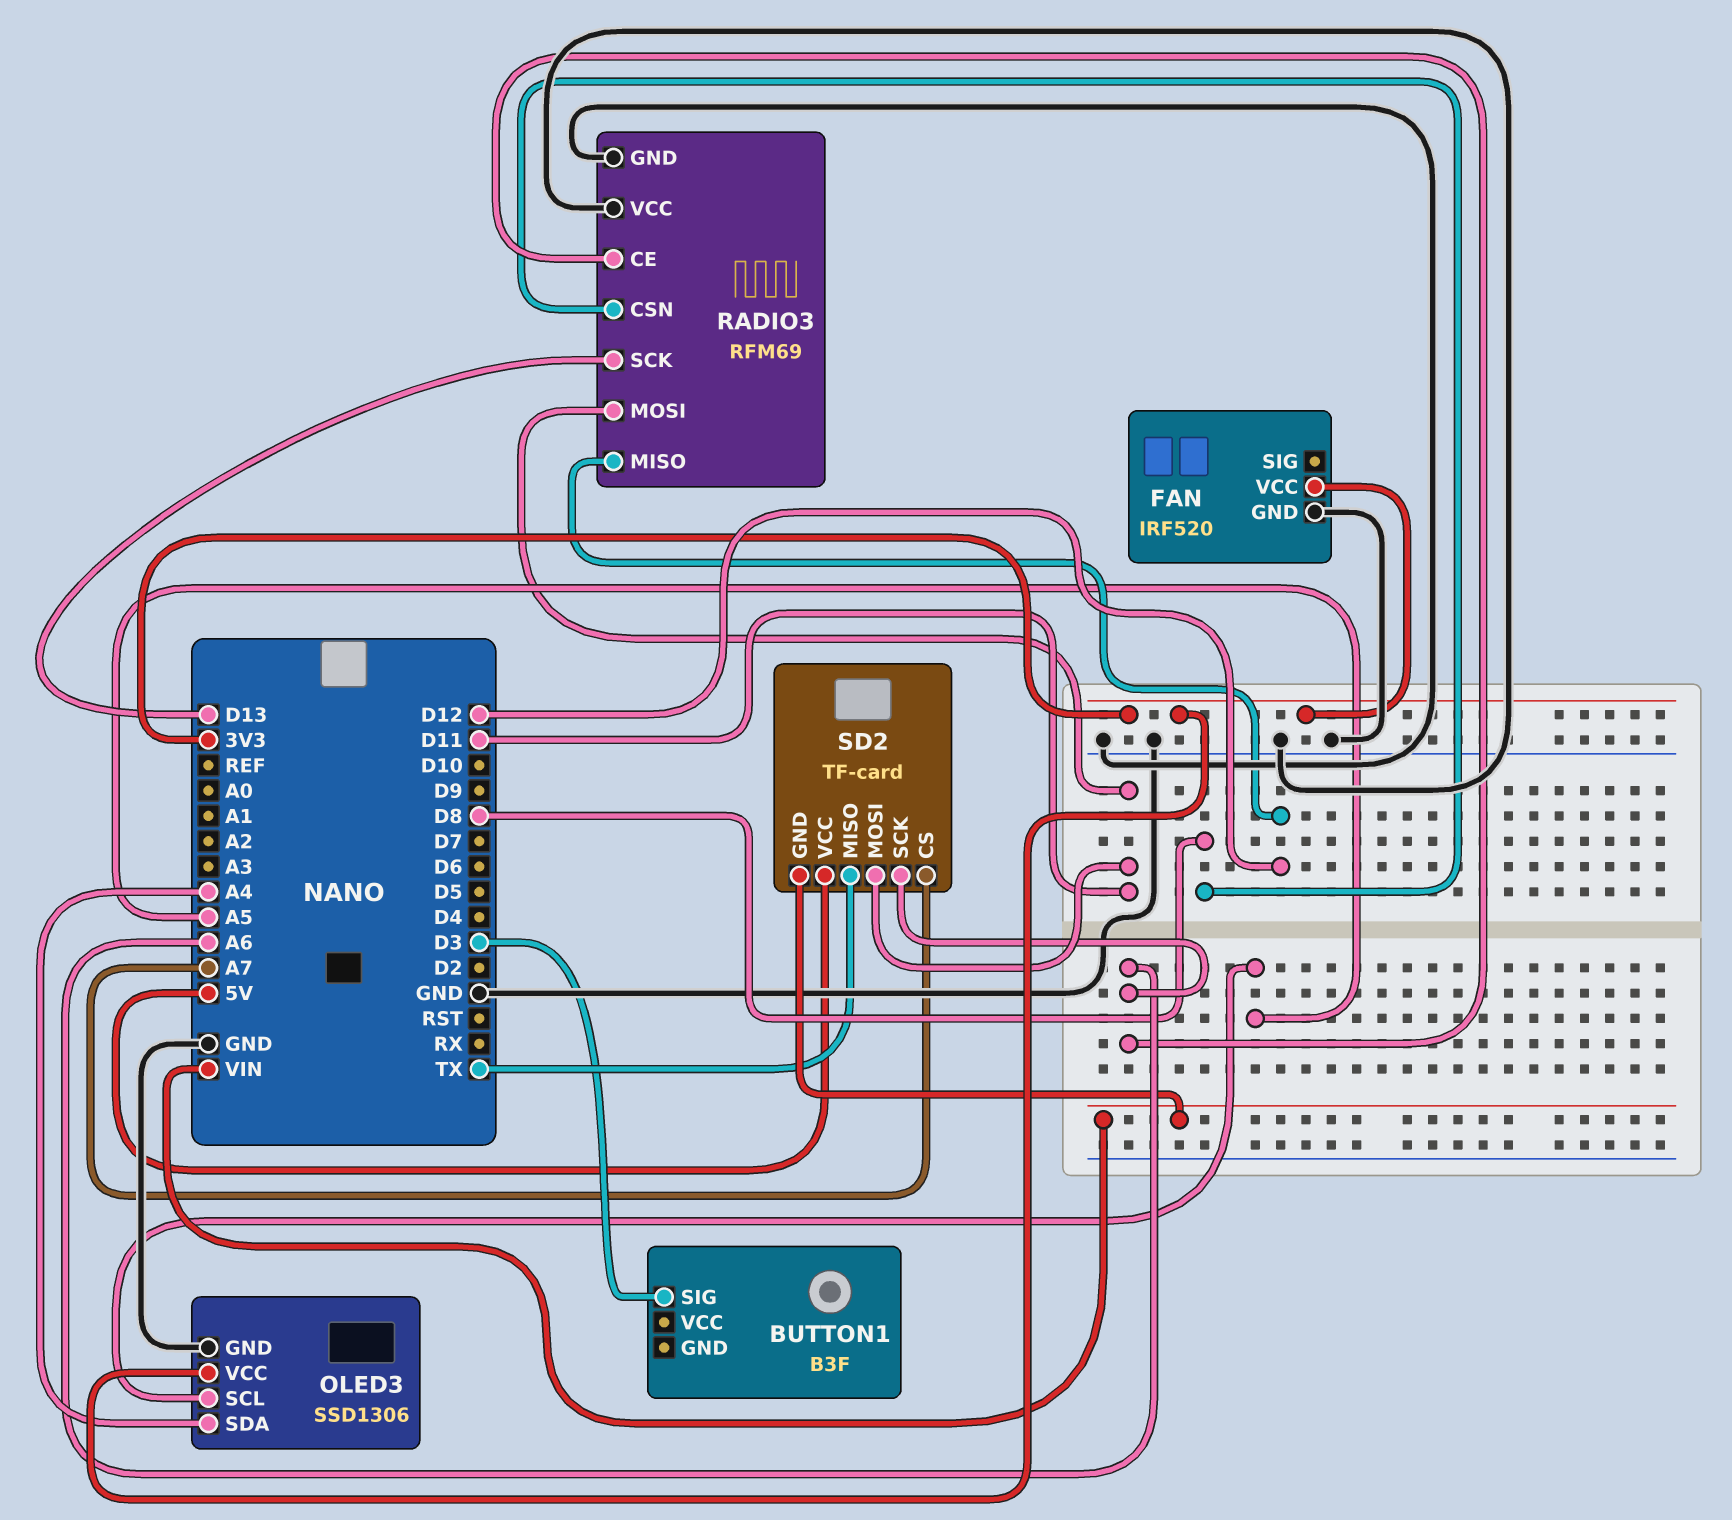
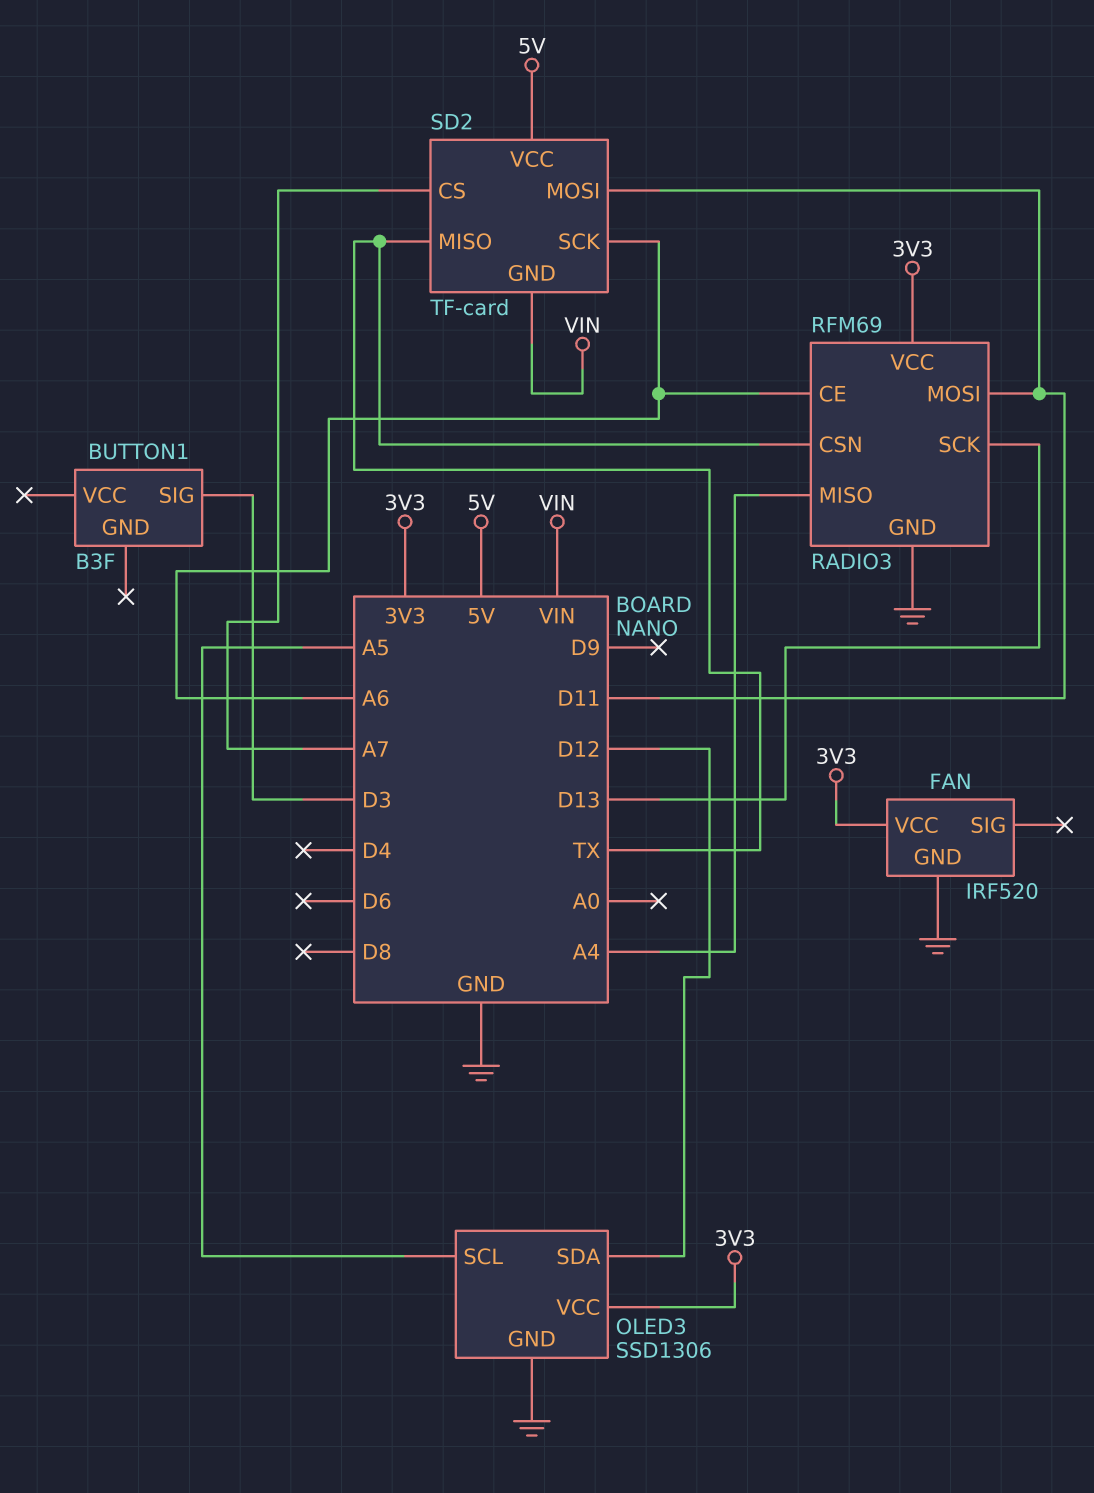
OLED3 pin SDA: A4 -> D12
RADIO3 pin CSN: D8 -> TX
RADIO3 pin MISO: D12 -> A4
RADIO3 pin VCC: GND -> 3V3

